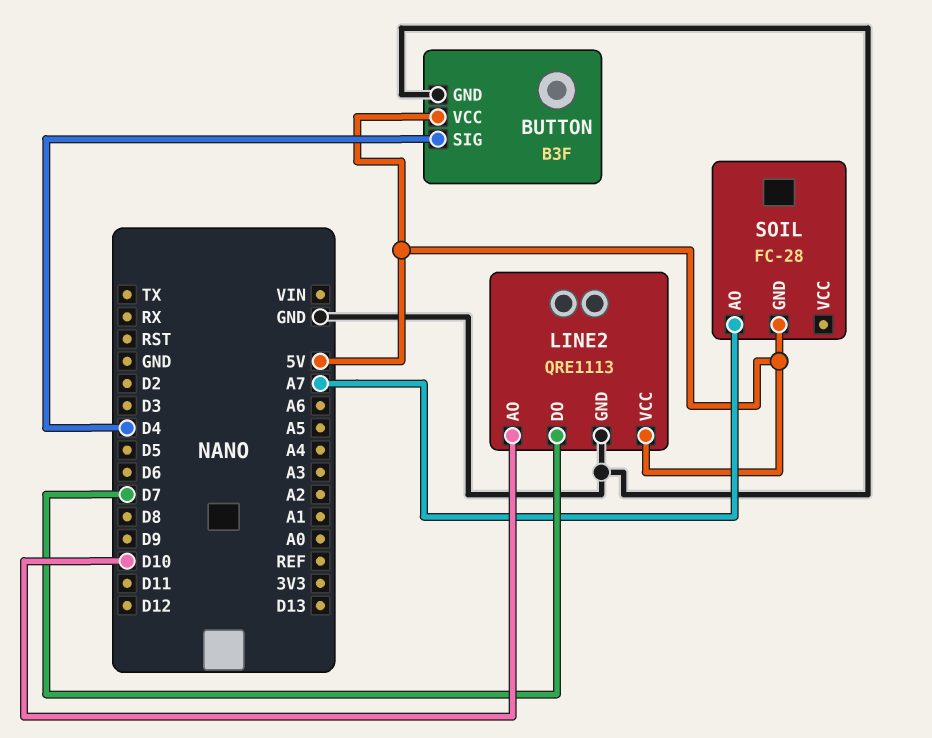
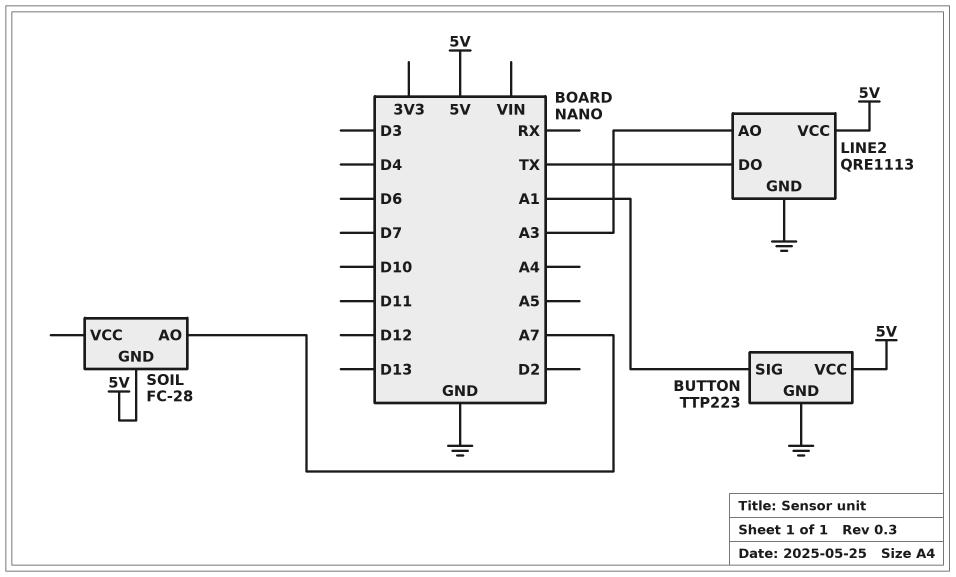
BUTTON: B3F -> TTP223
BUTTON pin SIG: D4 -> A1
LINE2 pin AO: D10 -> A3
LINE2 pin DO: D7 -> TX

